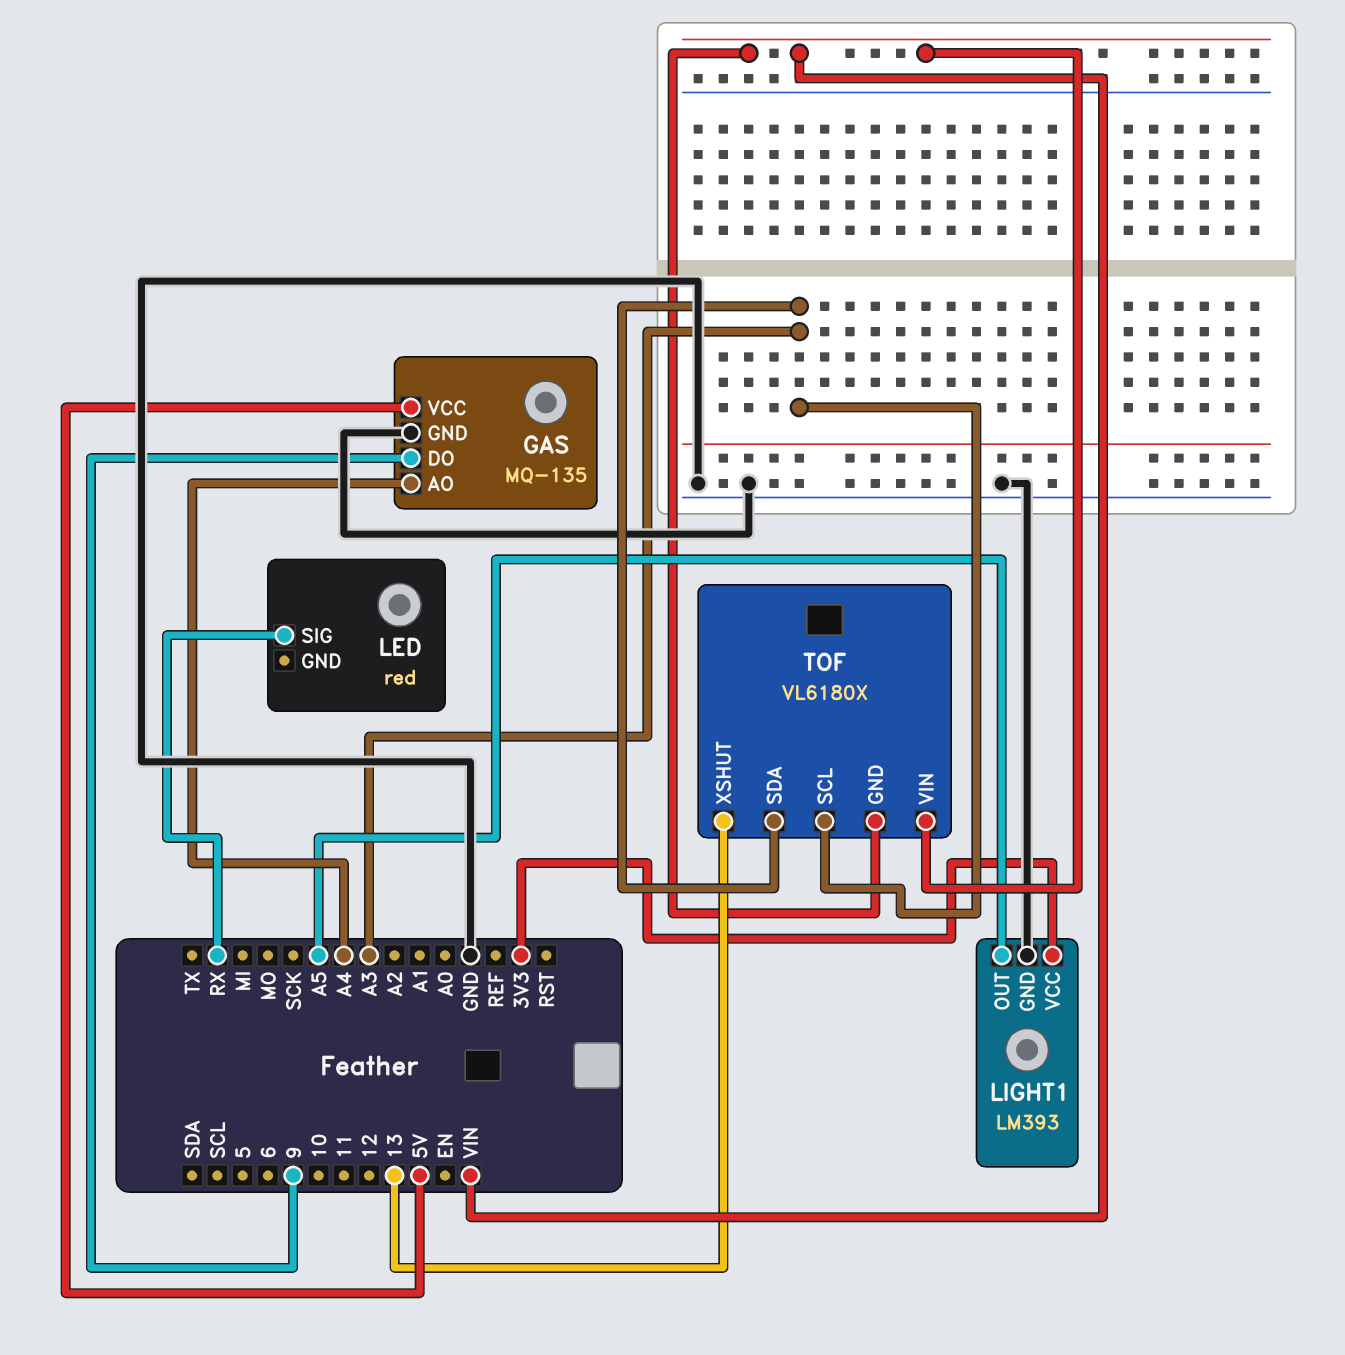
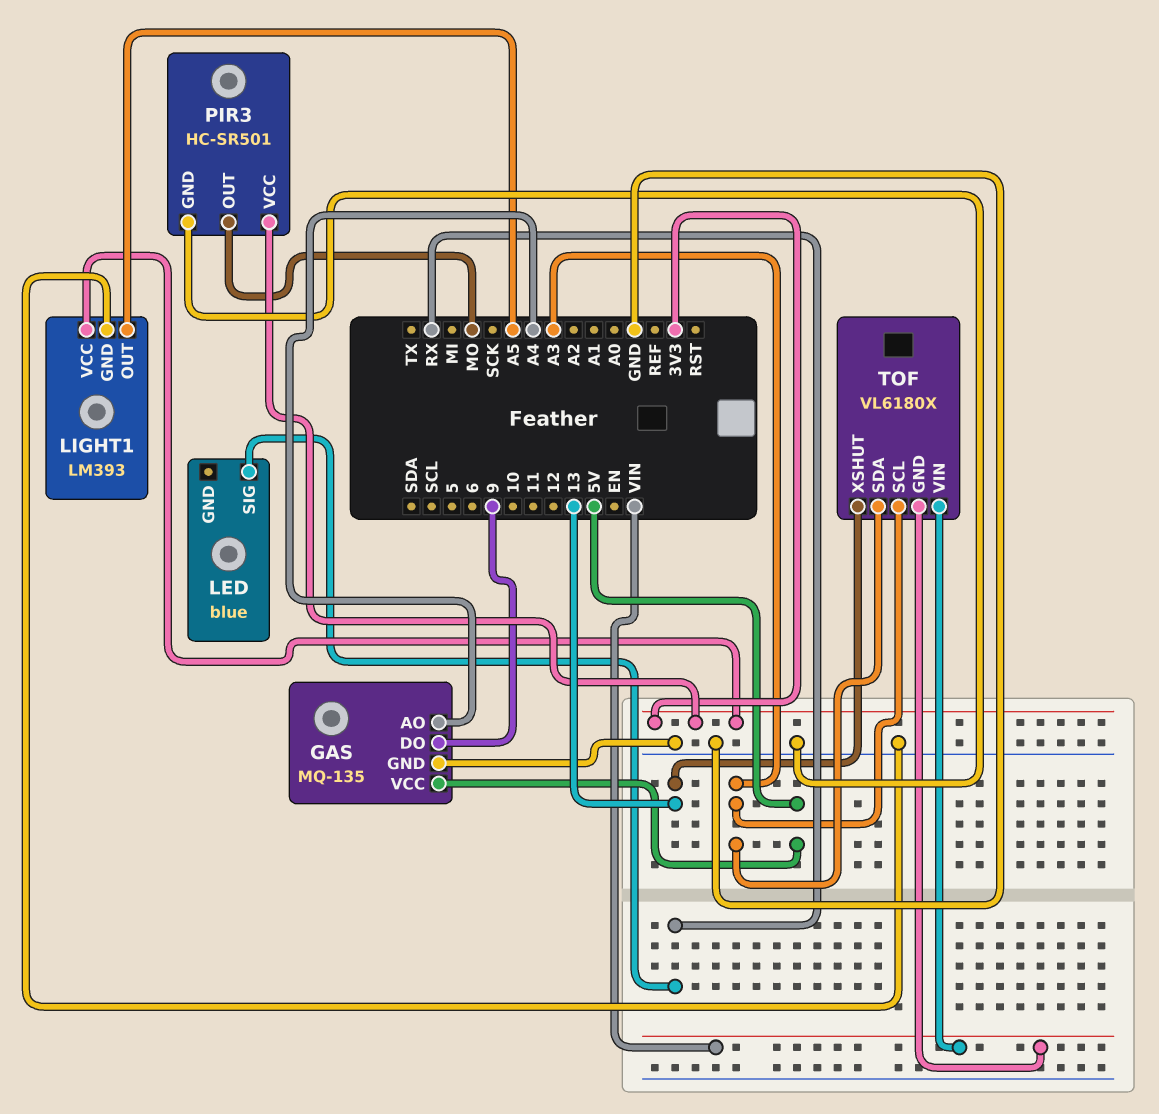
LED: red -> blue
PIR3: none -> HC-SR501
PIR3 pin GND: none -> GND
PIR3 pin OUT: none -> MO
PIR3 pin VCC: none -> 3V3

